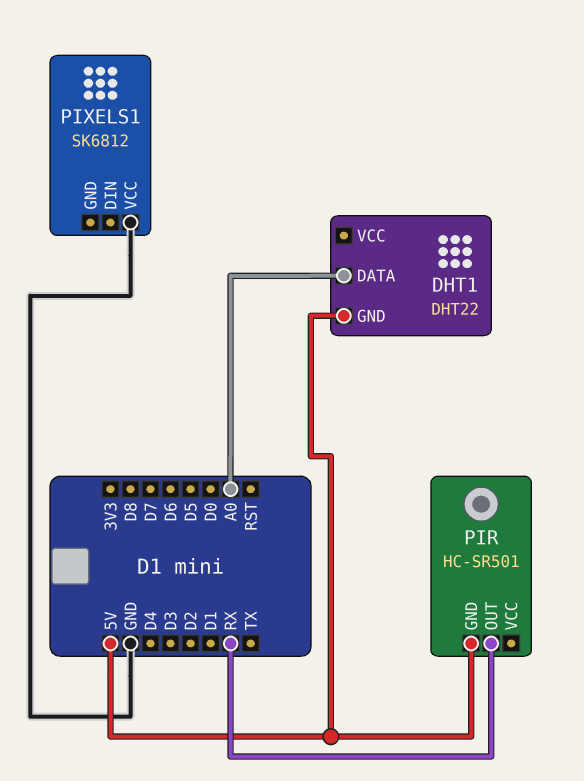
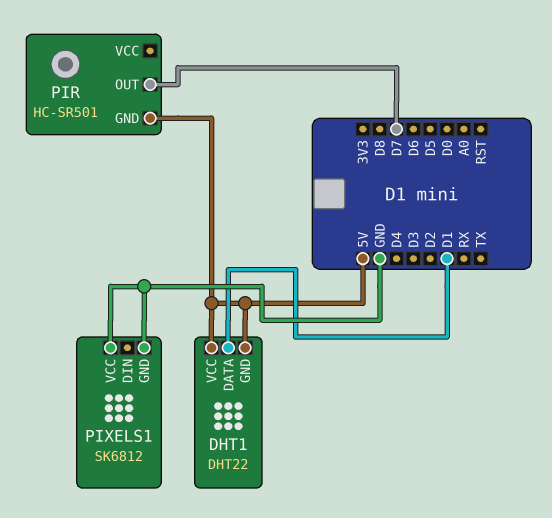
DHT1 pin DATA: A0 -> D1
DHT1 pin VCC: none -> 5V
PIR pin OUT: RX -> D7
PIXELS1 pin GND: none -> GND

